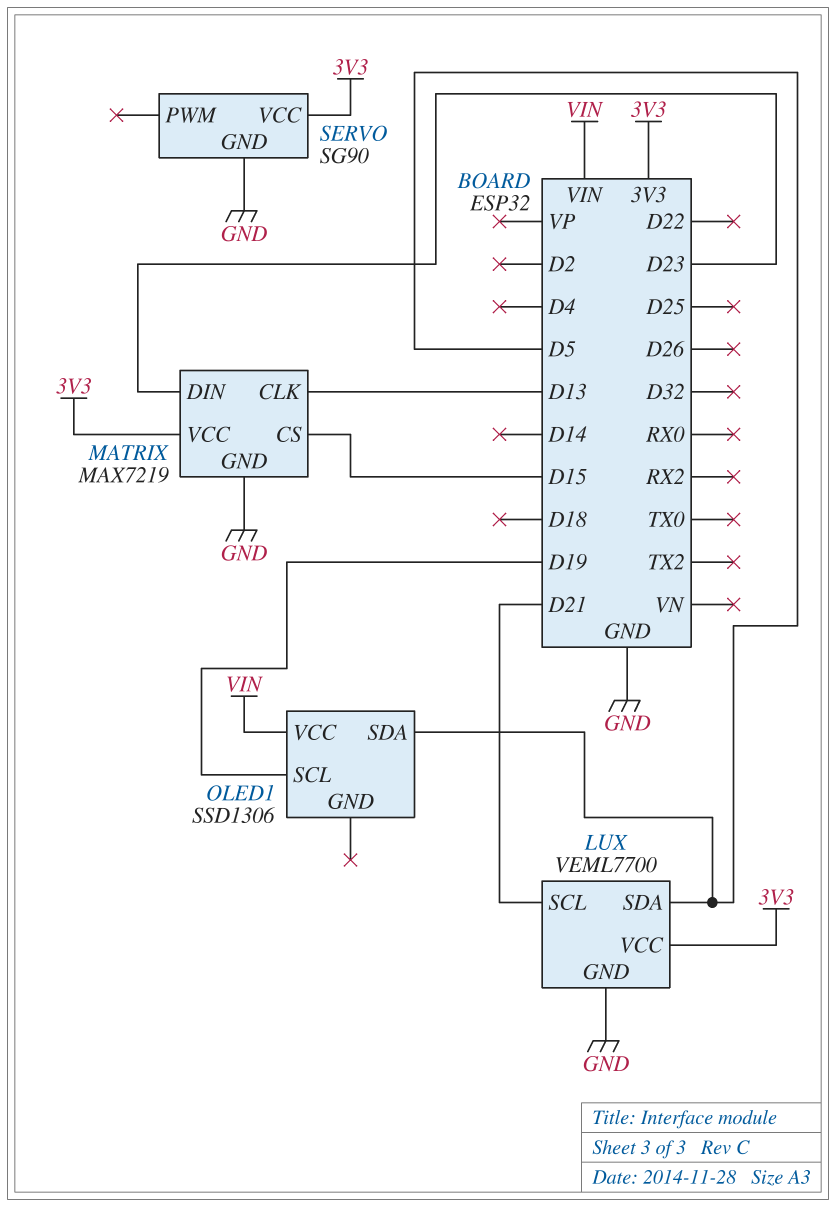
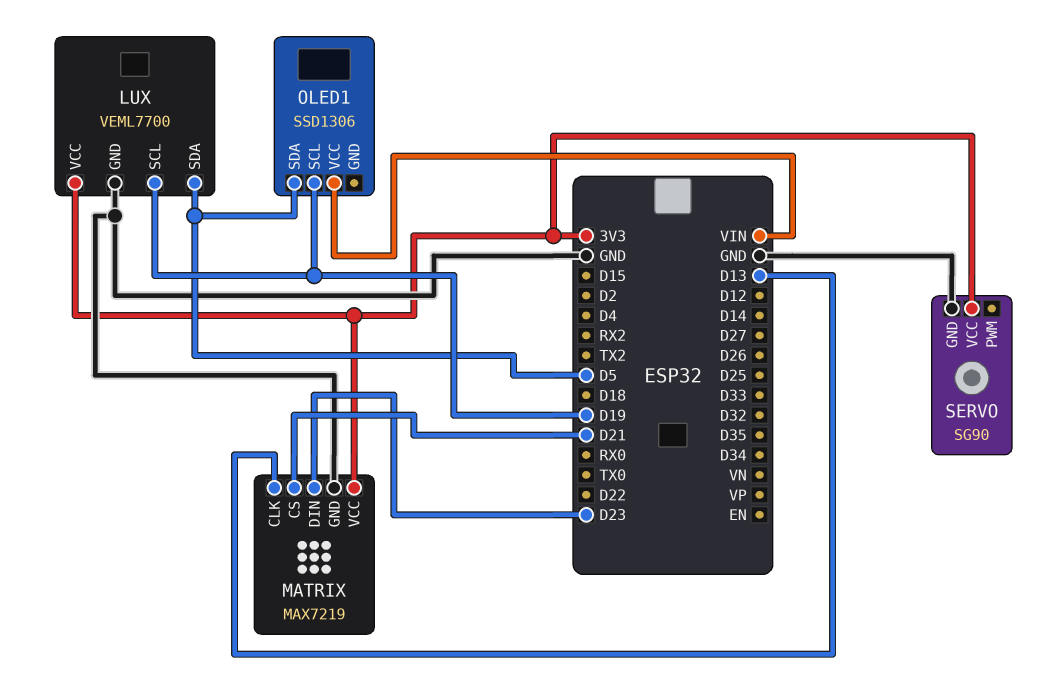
LUX pin SCL: D21 -> D19
MATRIX pin CS: D15 -> D21

